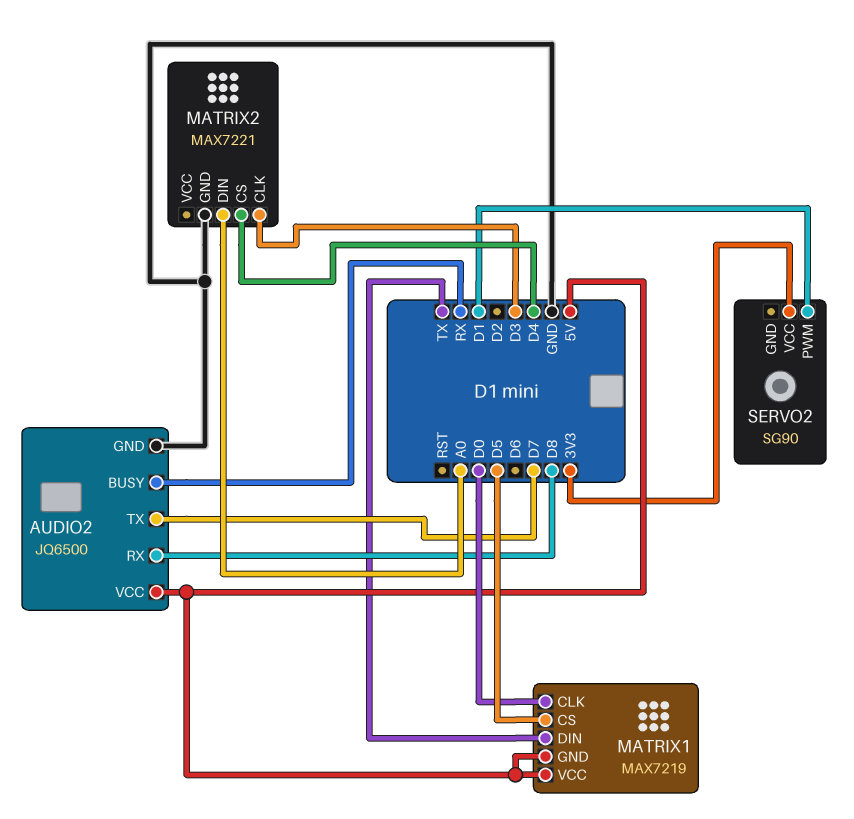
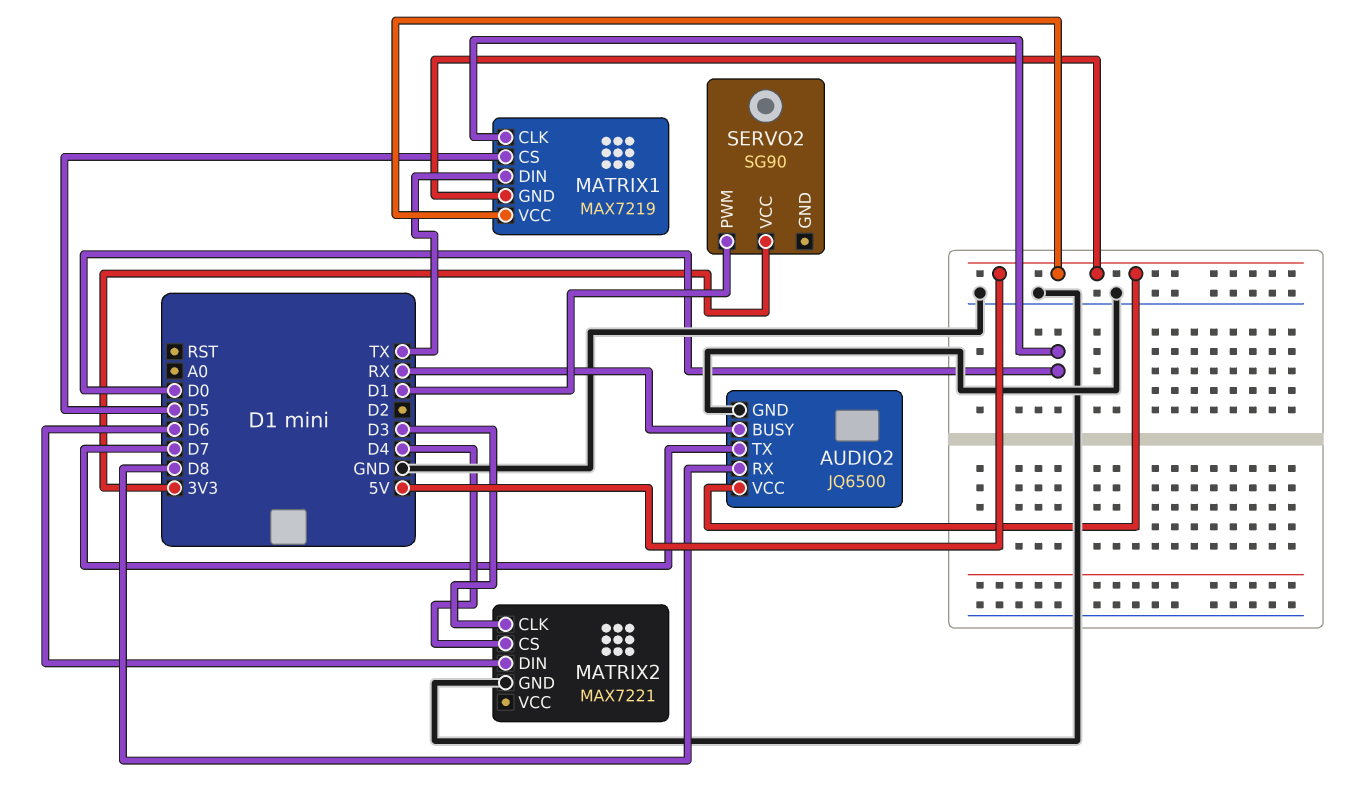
MATRIX2 pin DIN: A0 -> D6

